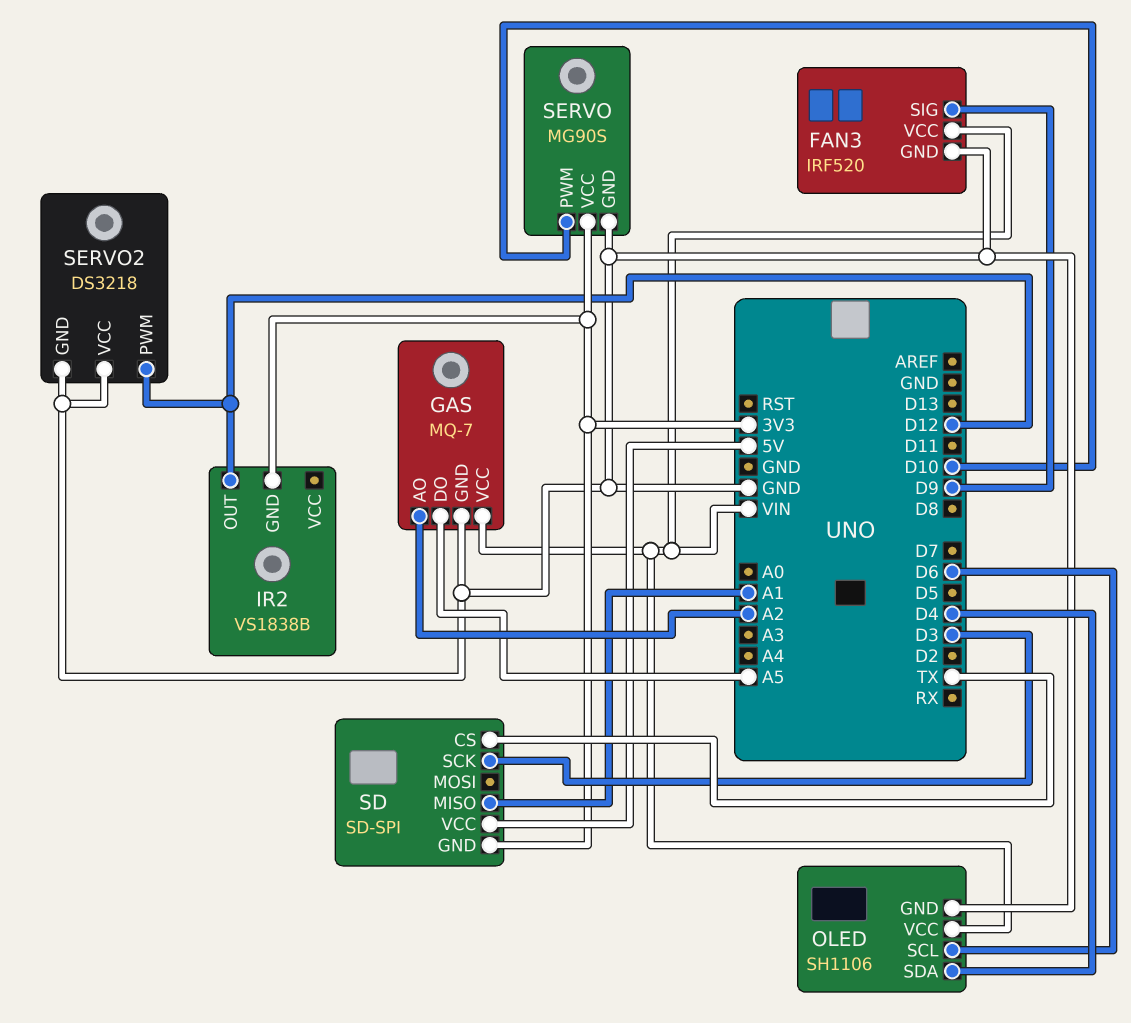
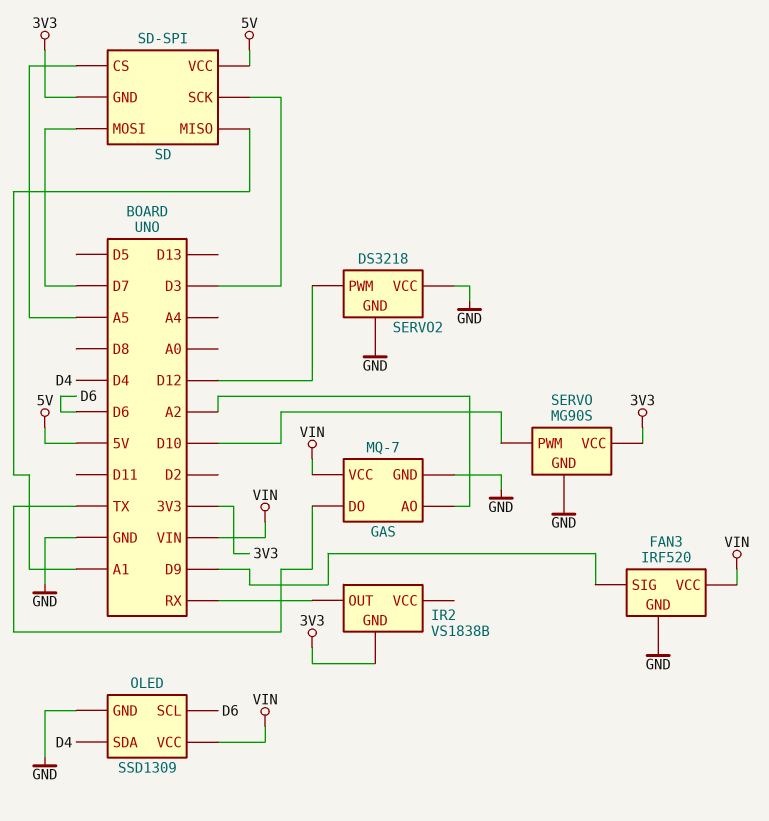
GAS pin DO: A5 -> TX
IR2 pin OUT: D12 -> RX
OLED: SH1106 -> SSD1309
SD pin CS: TX -> A5
SD pin MOSI: none -> D7

